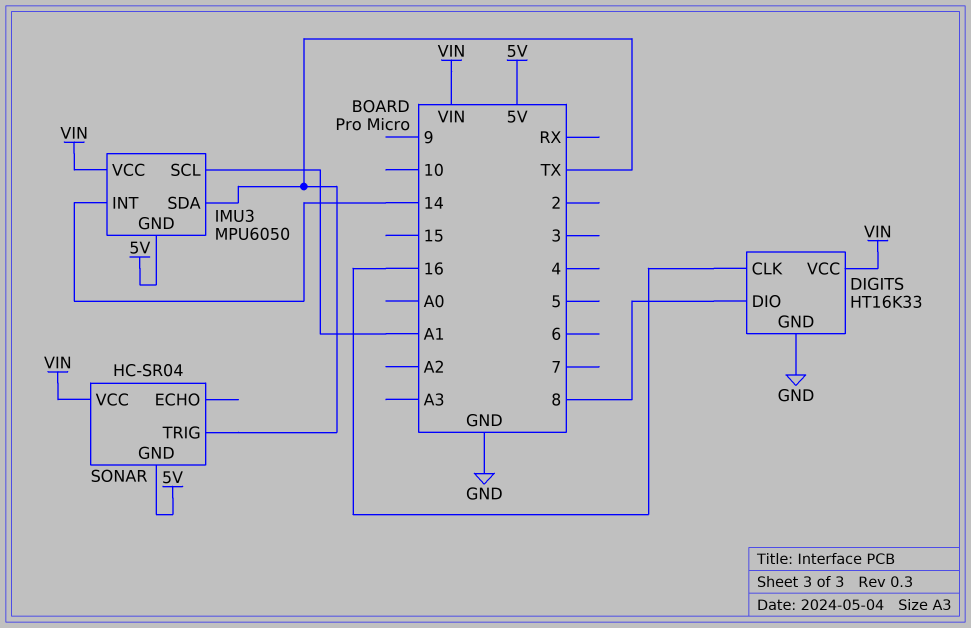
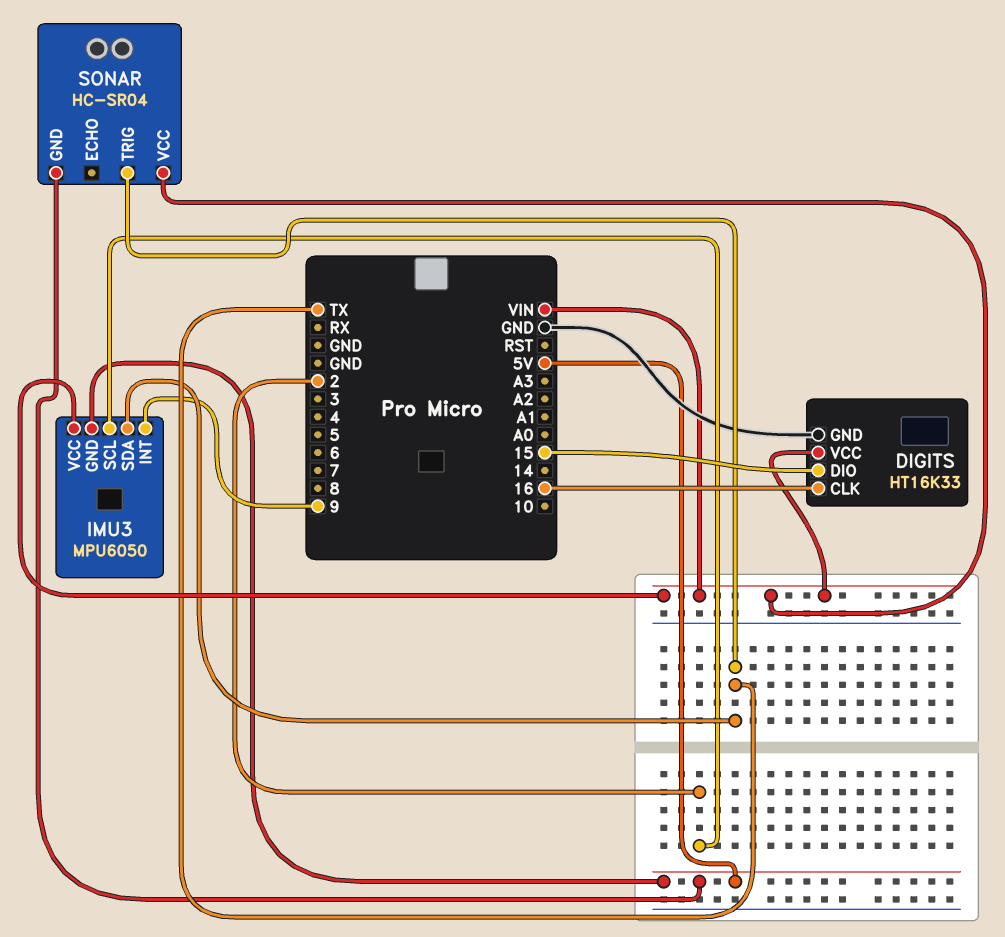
DIGITS pin DIO: 8 -> 15
IMU3 pin INT: 14 -> 9
IMU3 pin SCL: A1 -> 2

